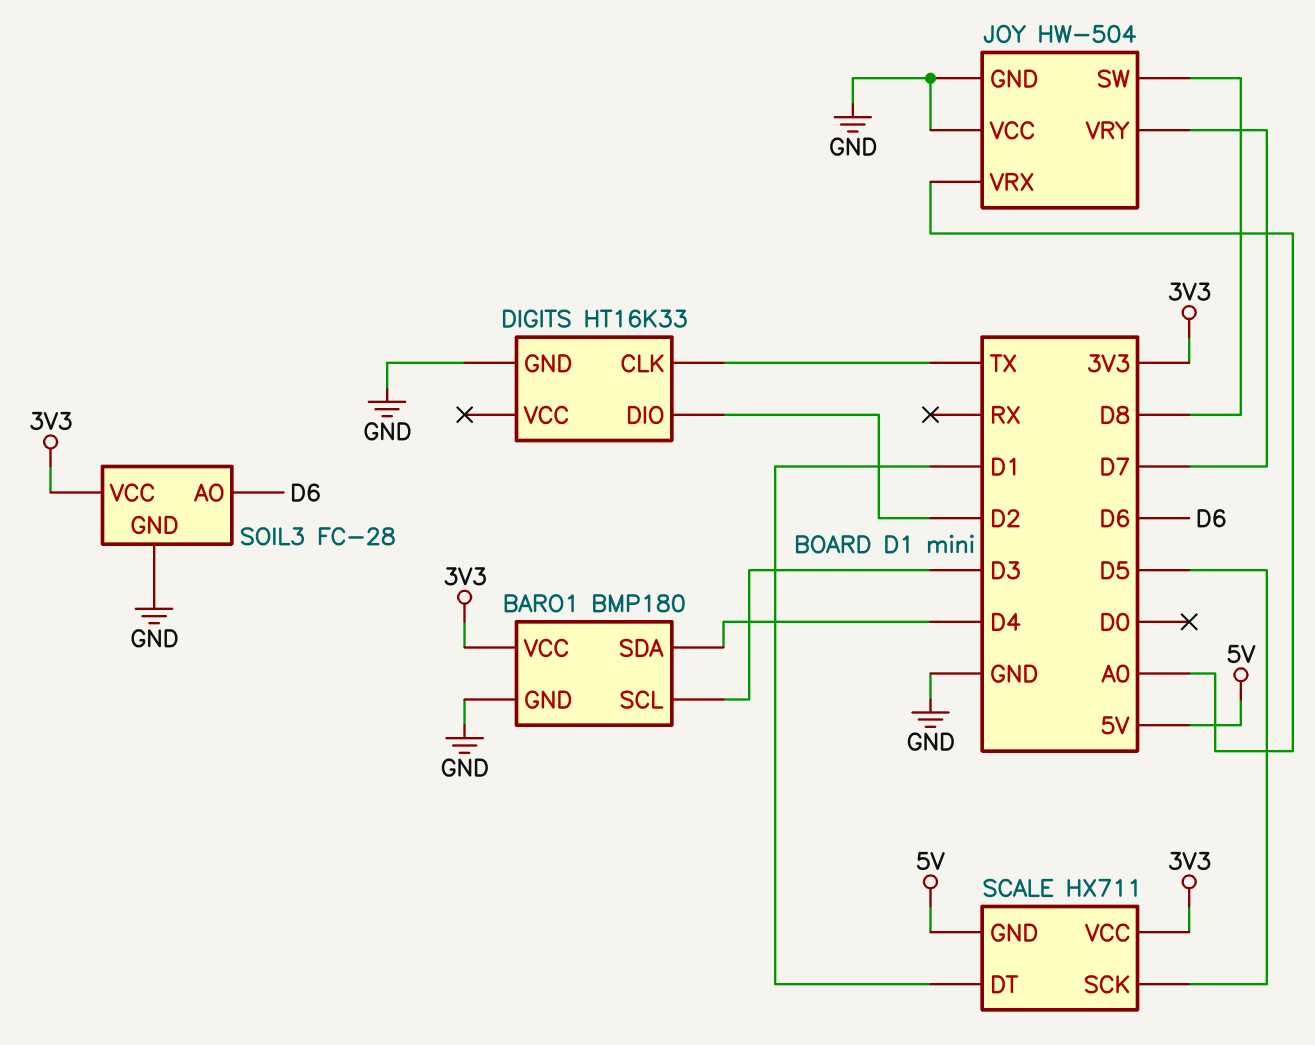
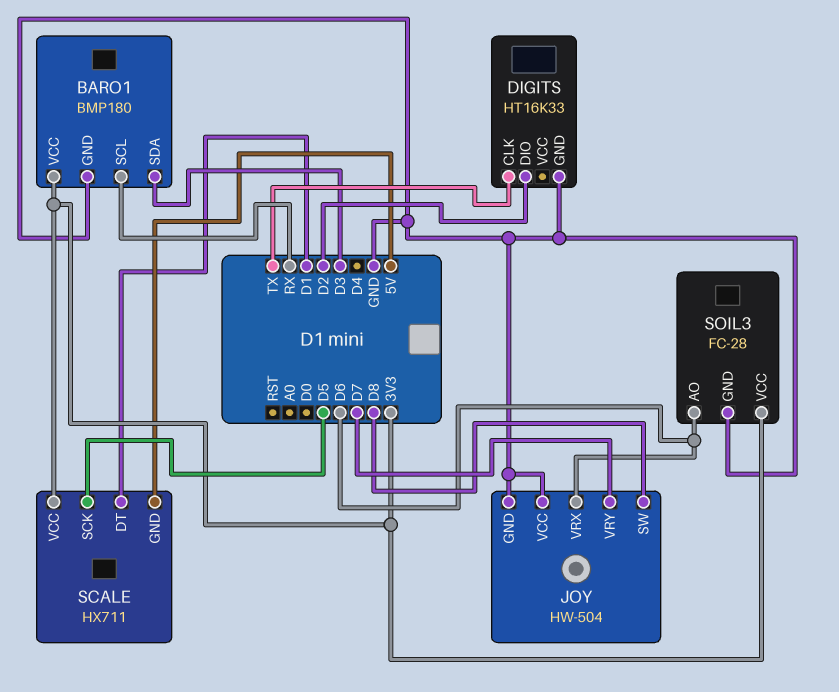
BARO1 pin SCL: D3 -> RX
BARO1 pin SDA: D4 -> D3
JOY pin VRX: A0 -> D6

